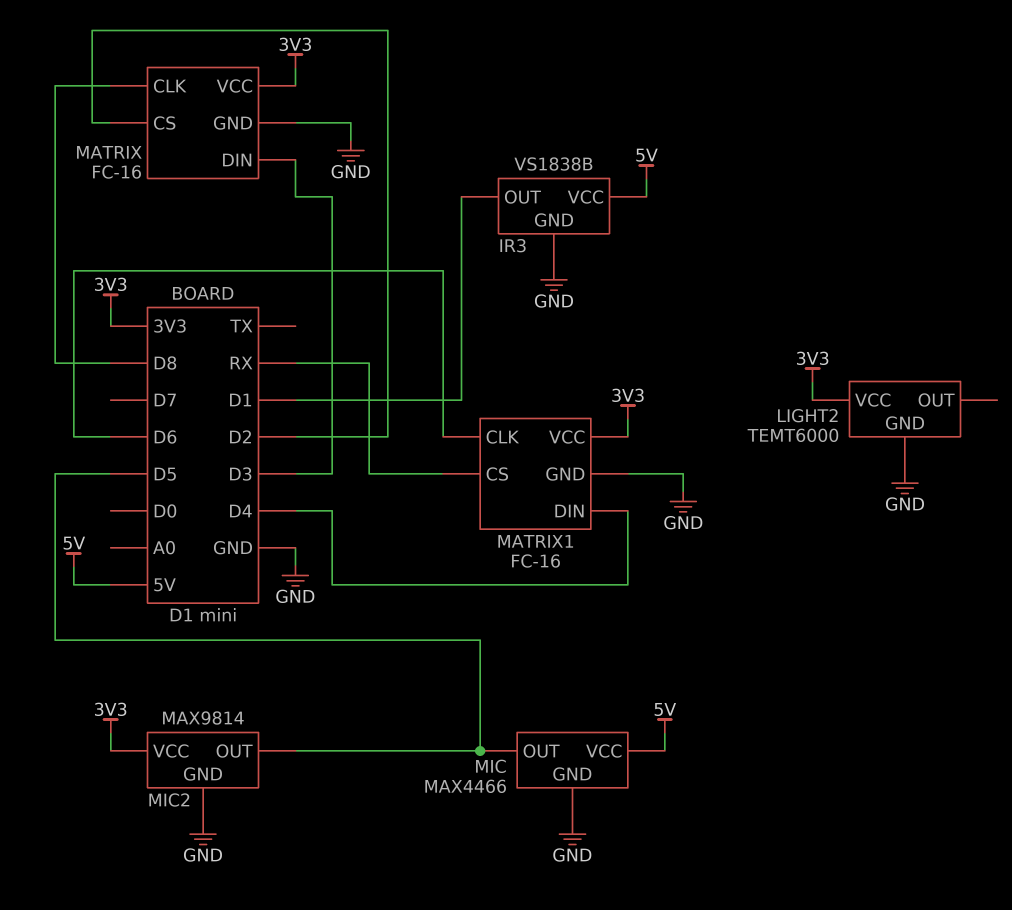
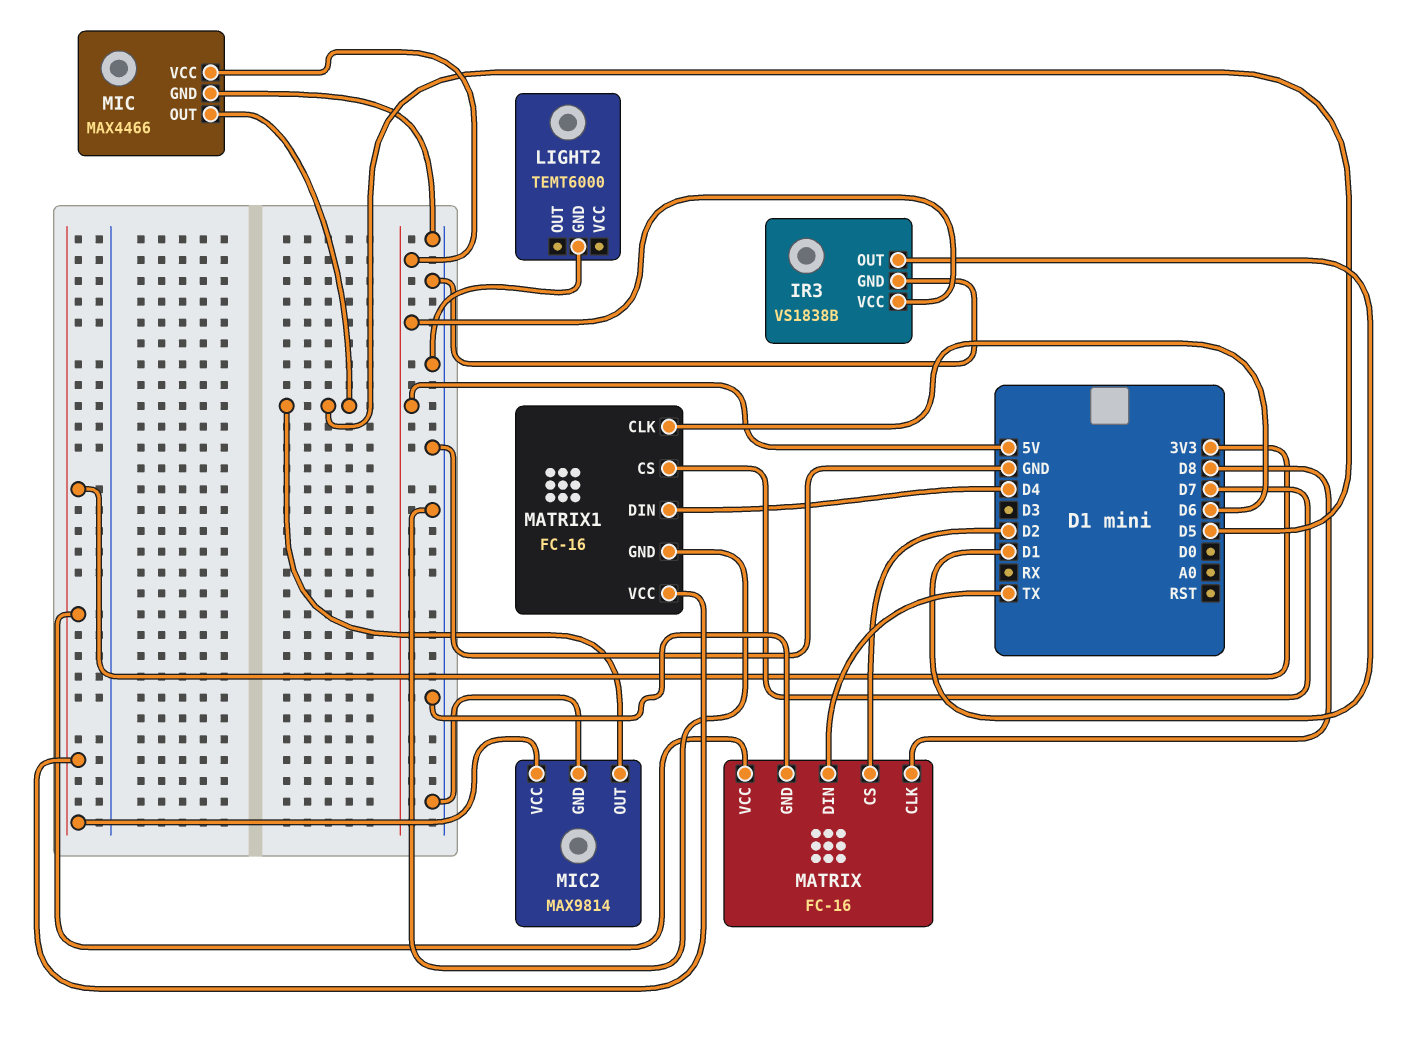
LIGHT2 pin VCC: 3V3 -> none
MATRIX pin DIN: D3 -> TX
MATRIX1 pin CS: RX -> D7

